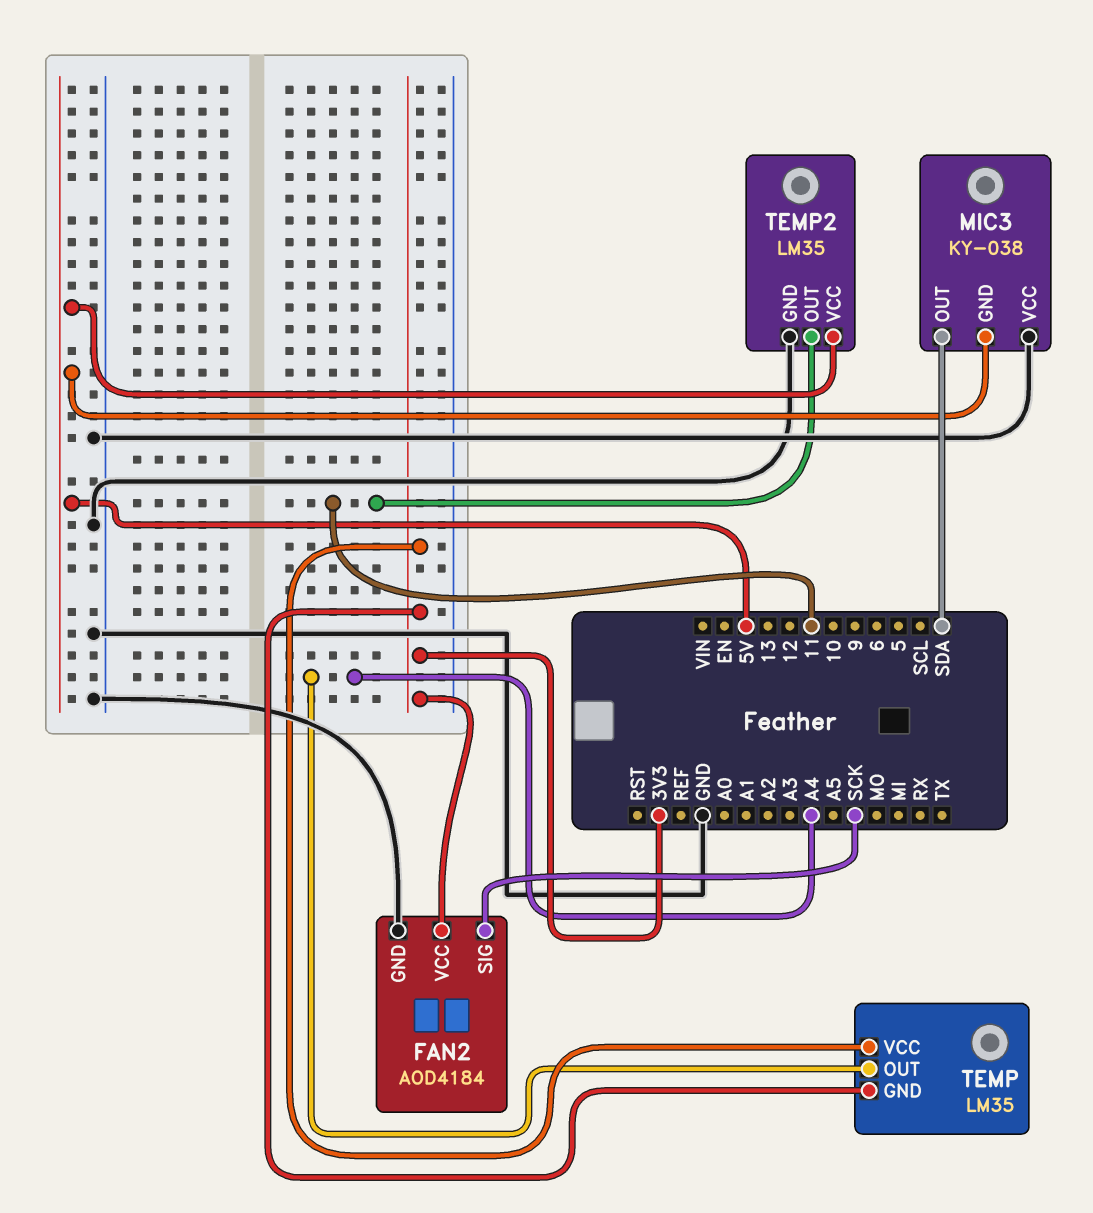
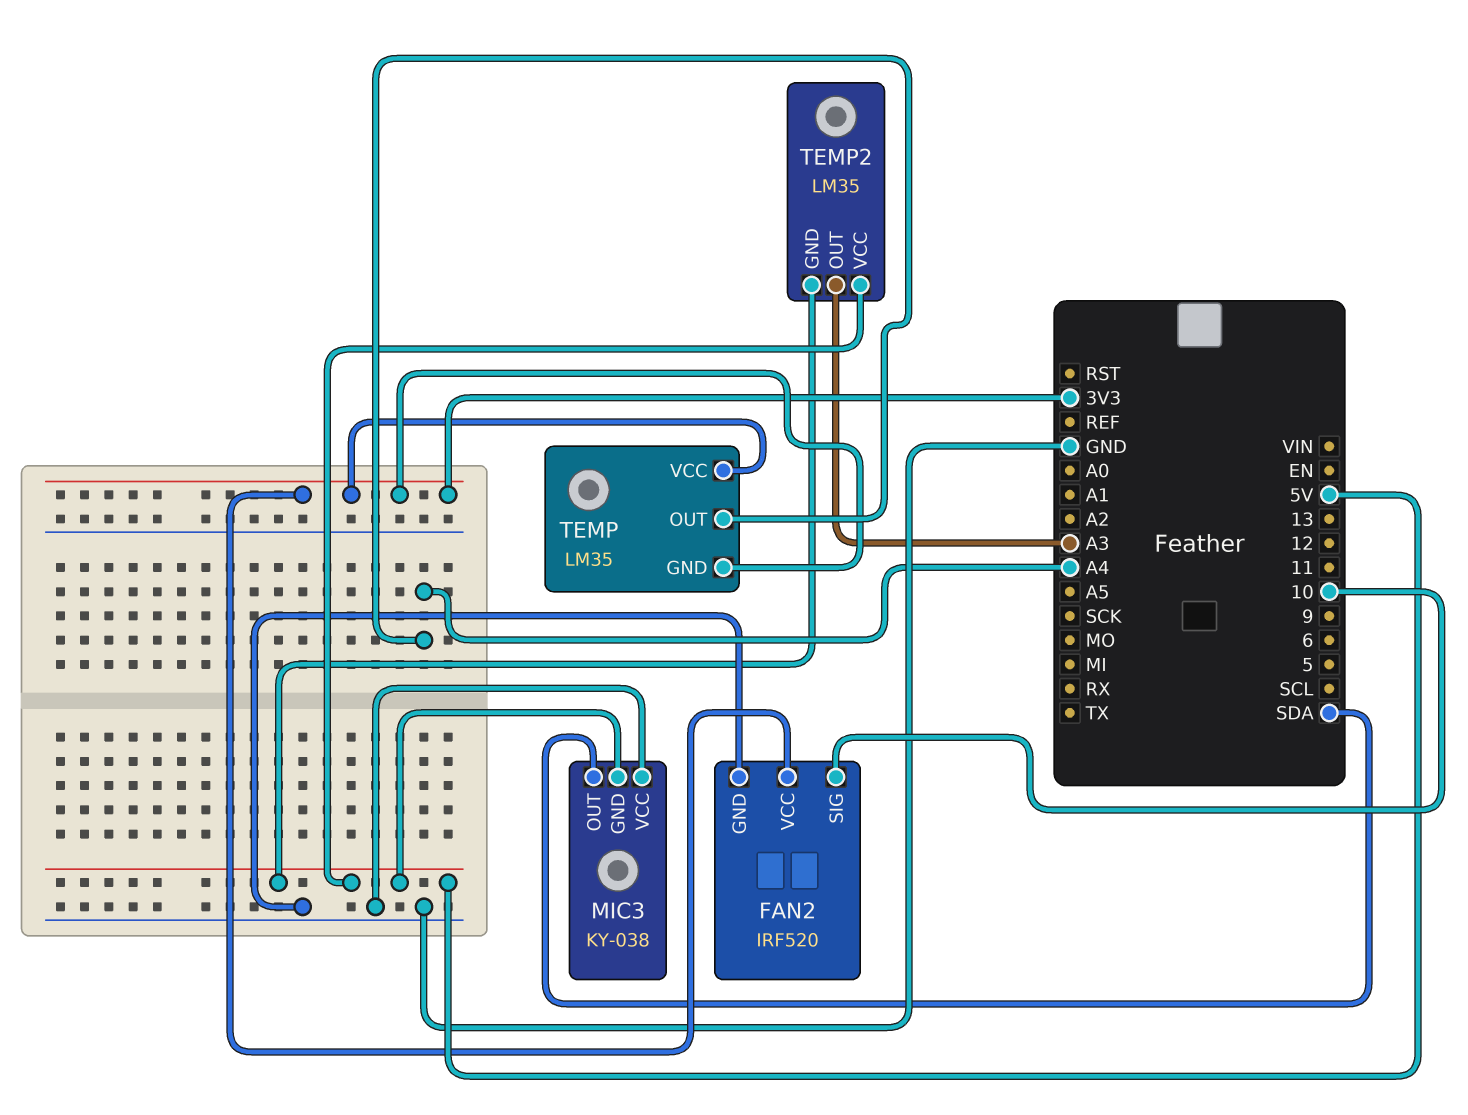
FAN2: AOD4184 -> IRF520
FAN2 pin SIG: SCK -> 10
TEMP2 pin GND: GND -> 5V
TEMP2 pin OUT: 11 -> A3

